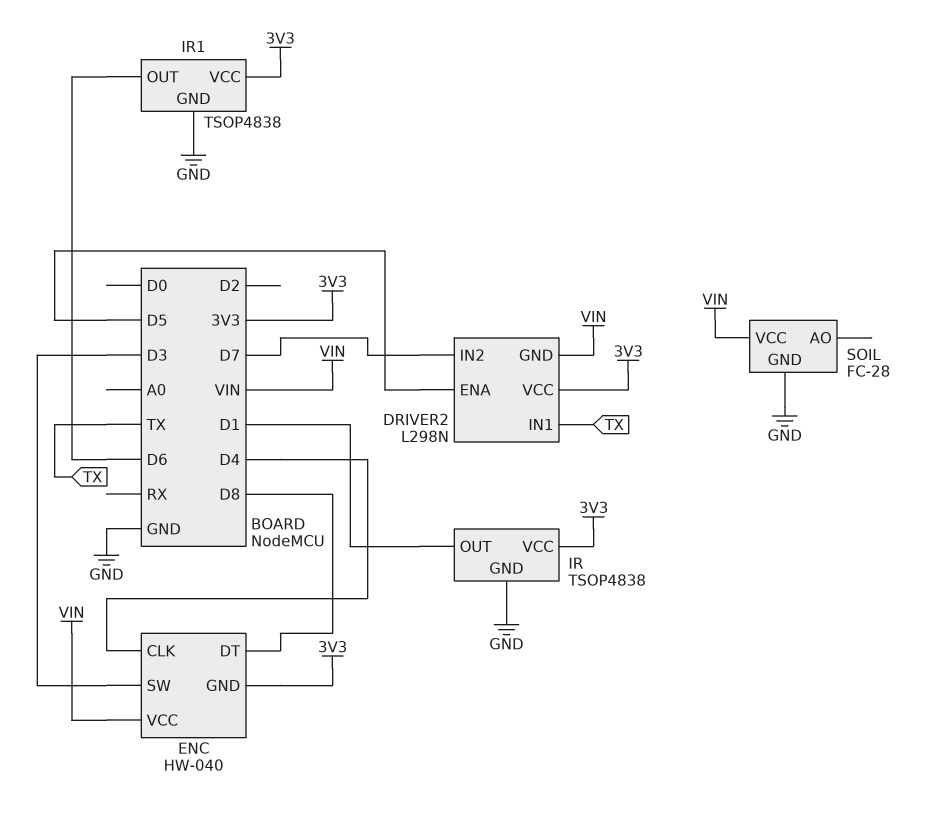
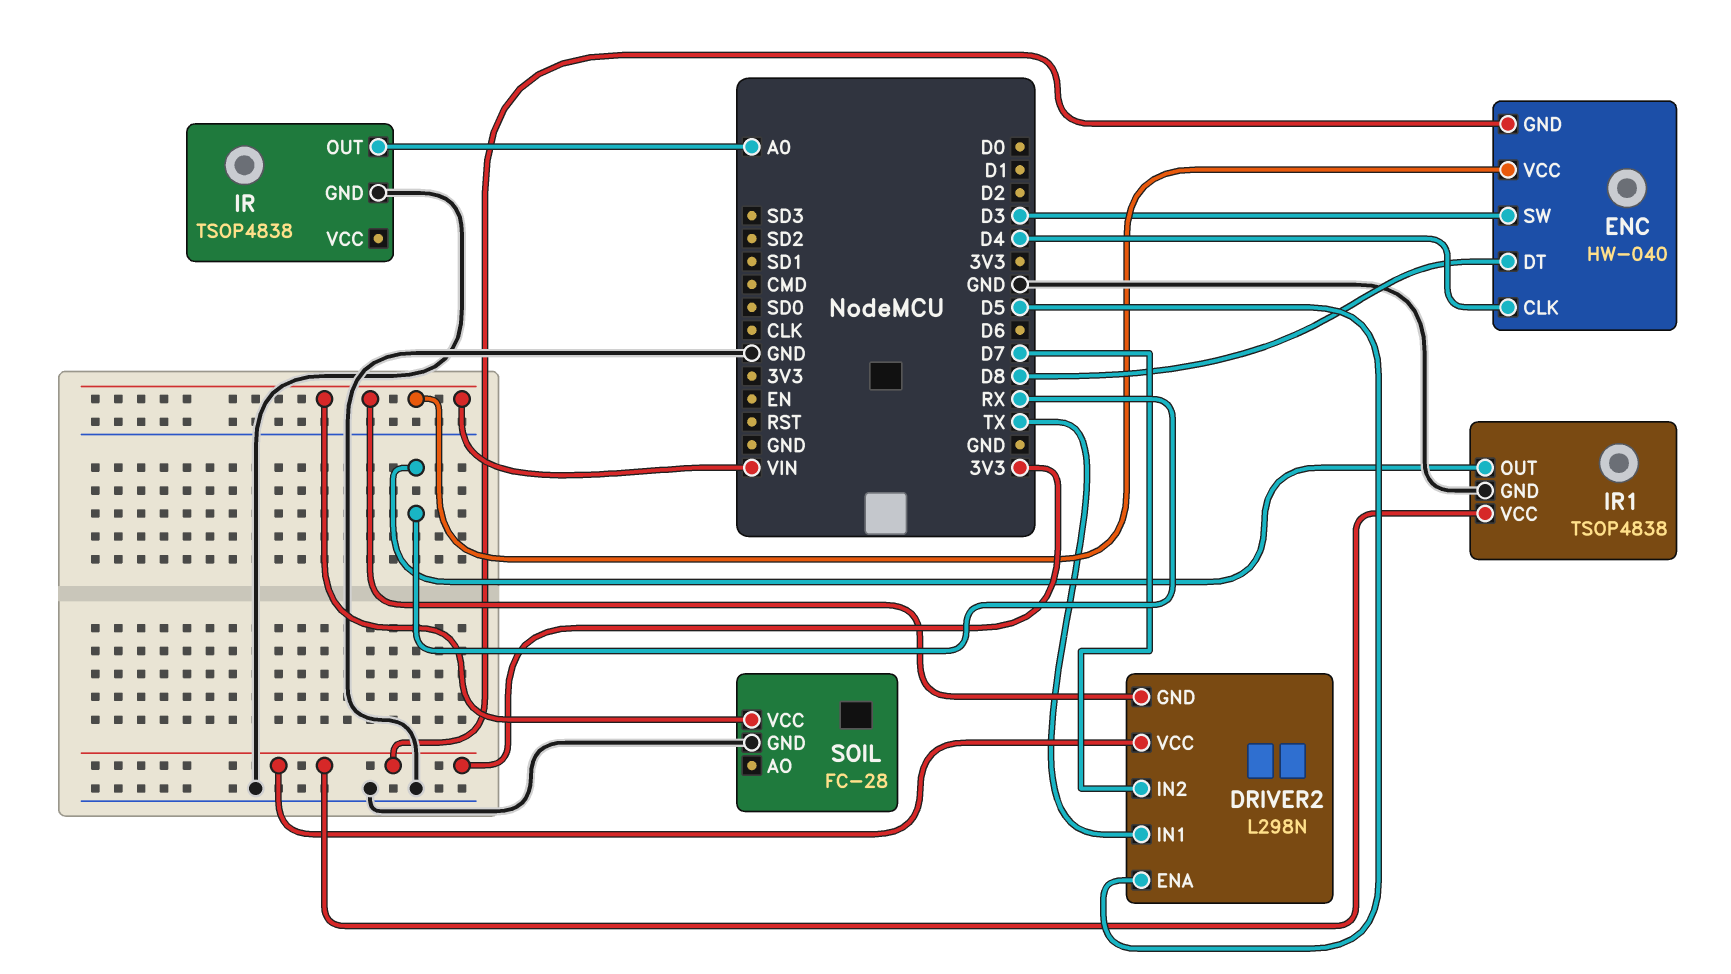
IR pin OUT: D1 -> A0
IR pin VCC: 3V3 -> none
IR1 pin OUT: D6 -> RX

